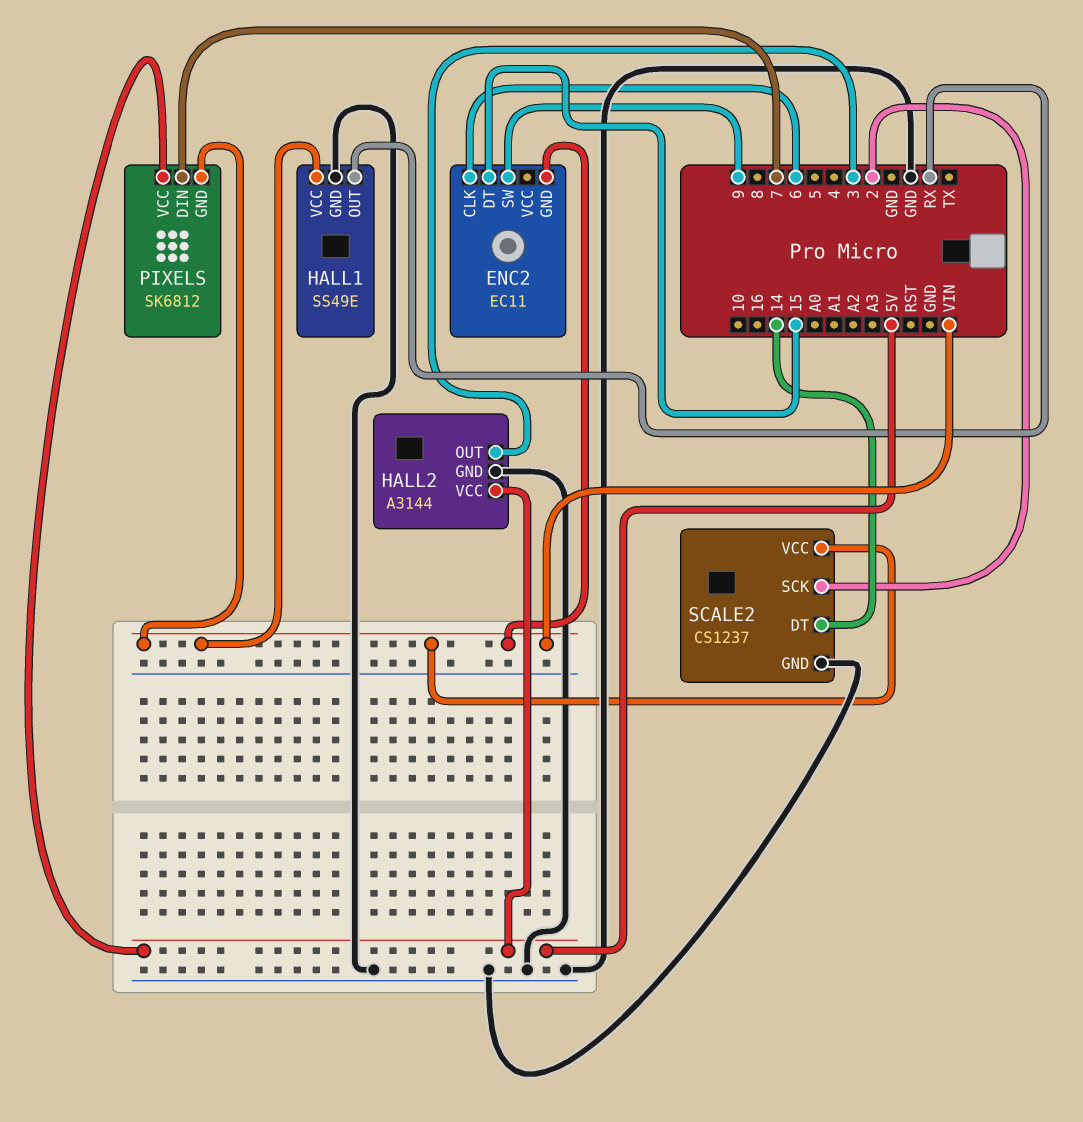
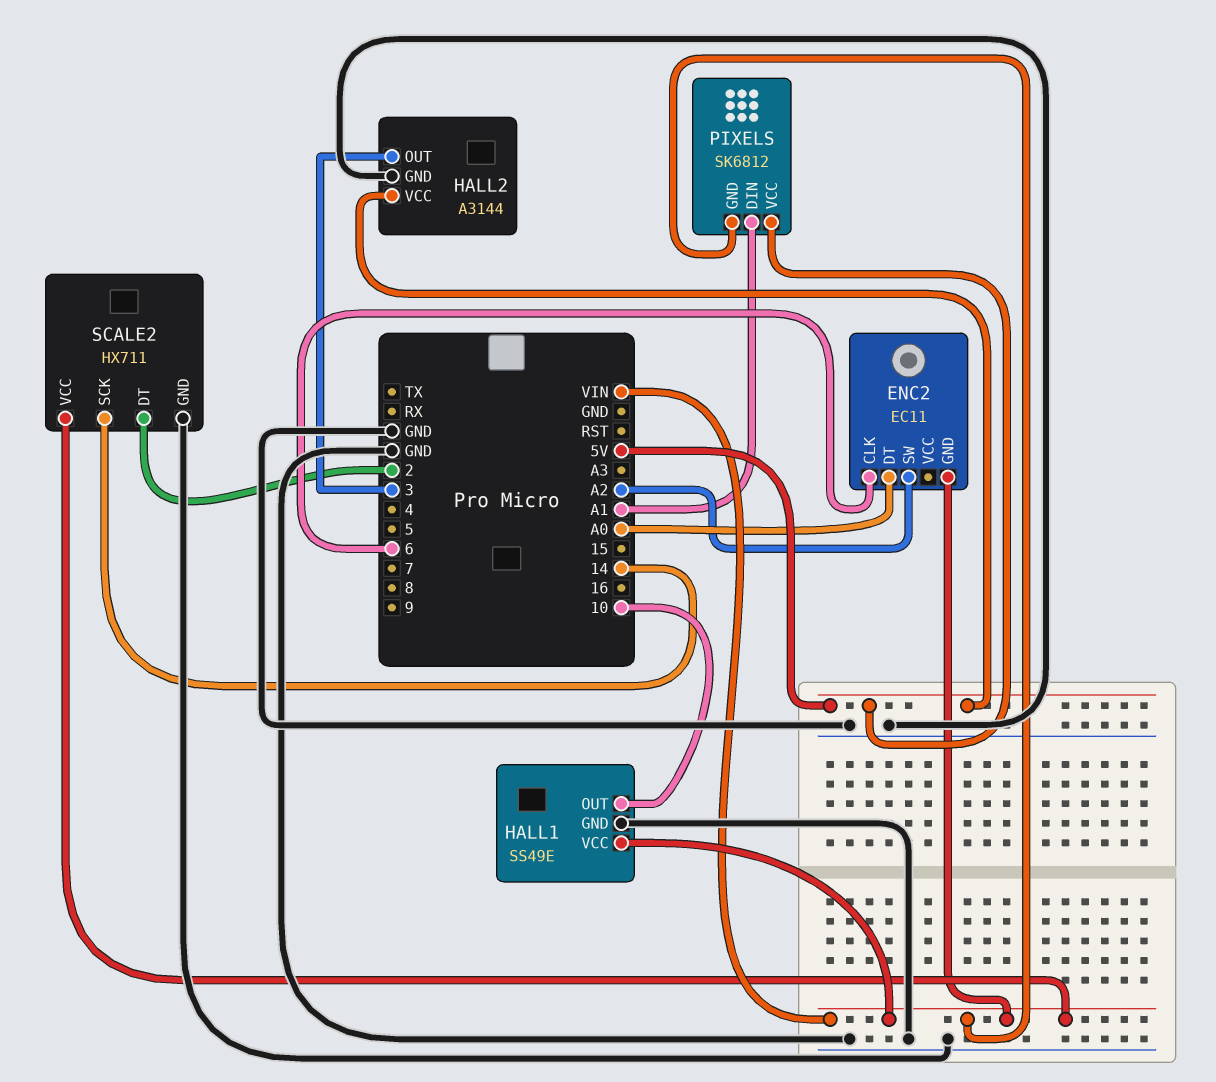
ENC2 pin DT: 15 -> A0
ENC2 pin SW: 9 -> A2
HALL1 pin OUT: RX -> 10
PIXELS pin DIN: 7 -> A1
SCALE2: CS1237 -> HX711
SCALE2 pin DT: 14 -> 2
SCALE2 pin SCK: 2 -> 14

